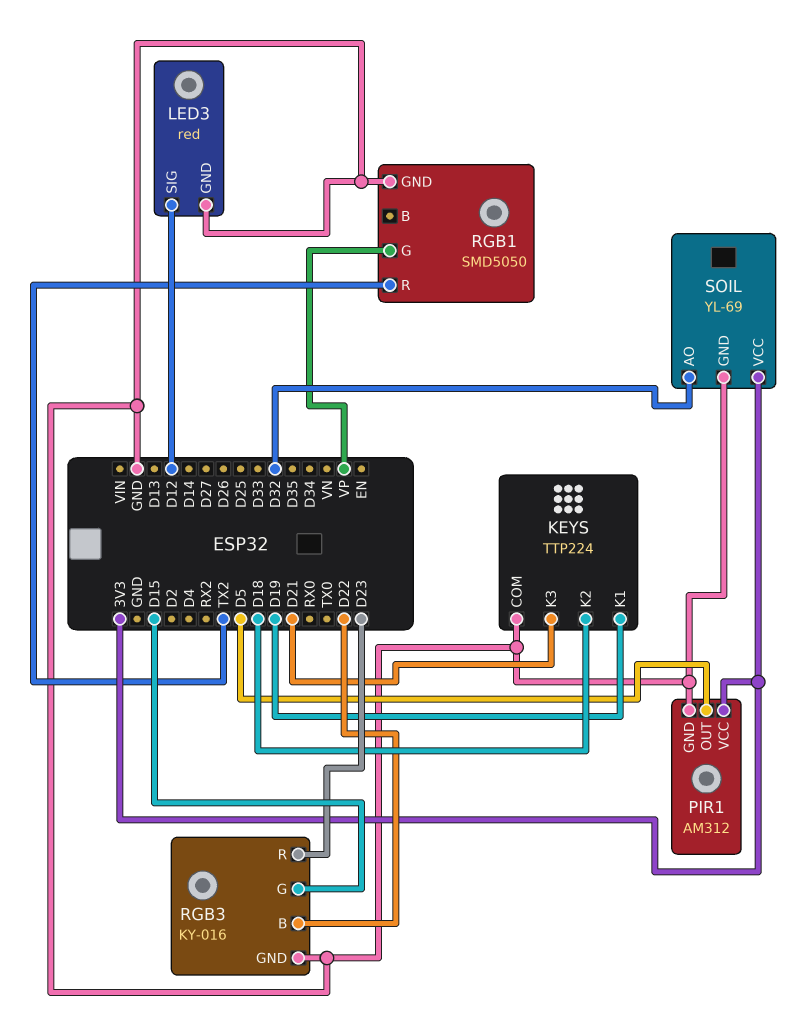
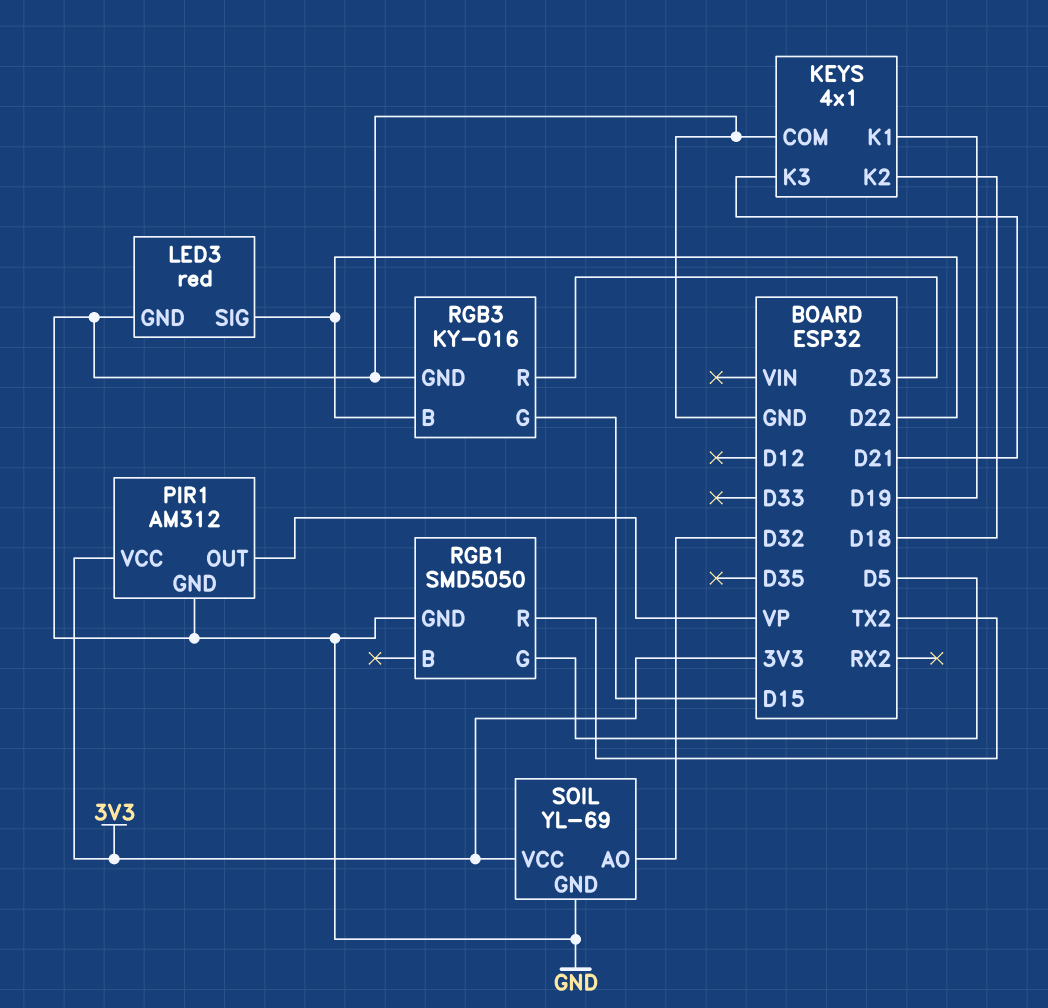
KEYS: TTP224 -> 4x1
LED3 pin SIG: D12 -> D22
PIR1 pin OUT: D5 -> VP
RGB1 pin G: VP -> D5

